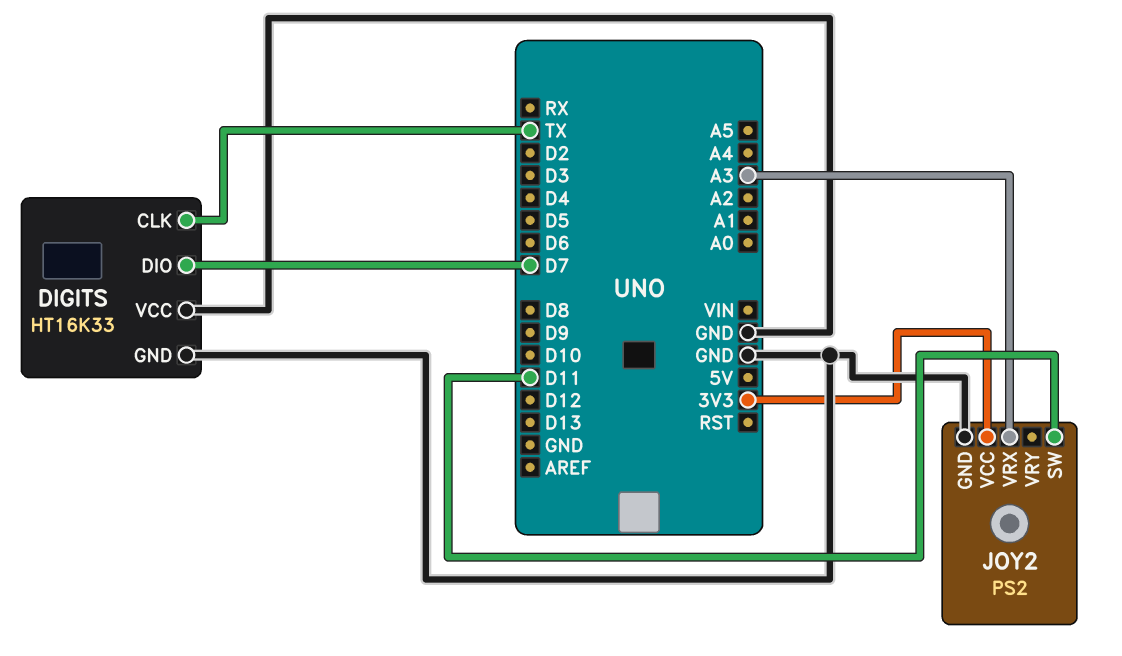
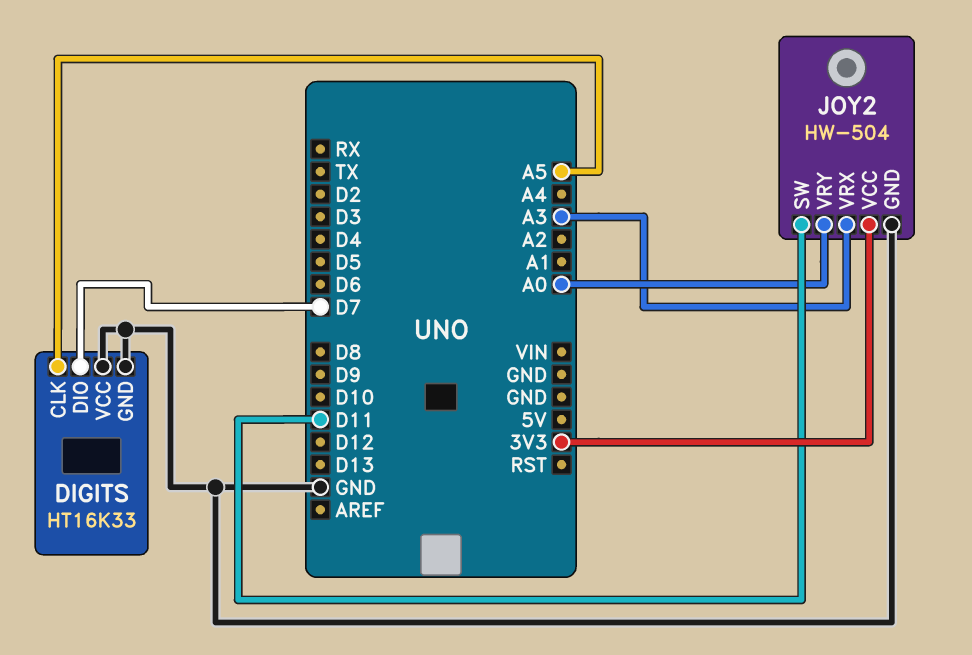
DIGITS pin CLK: TX -> A5
JOY2: PS2 -> HW-504
JOY2 pin VRY: none -> A0

